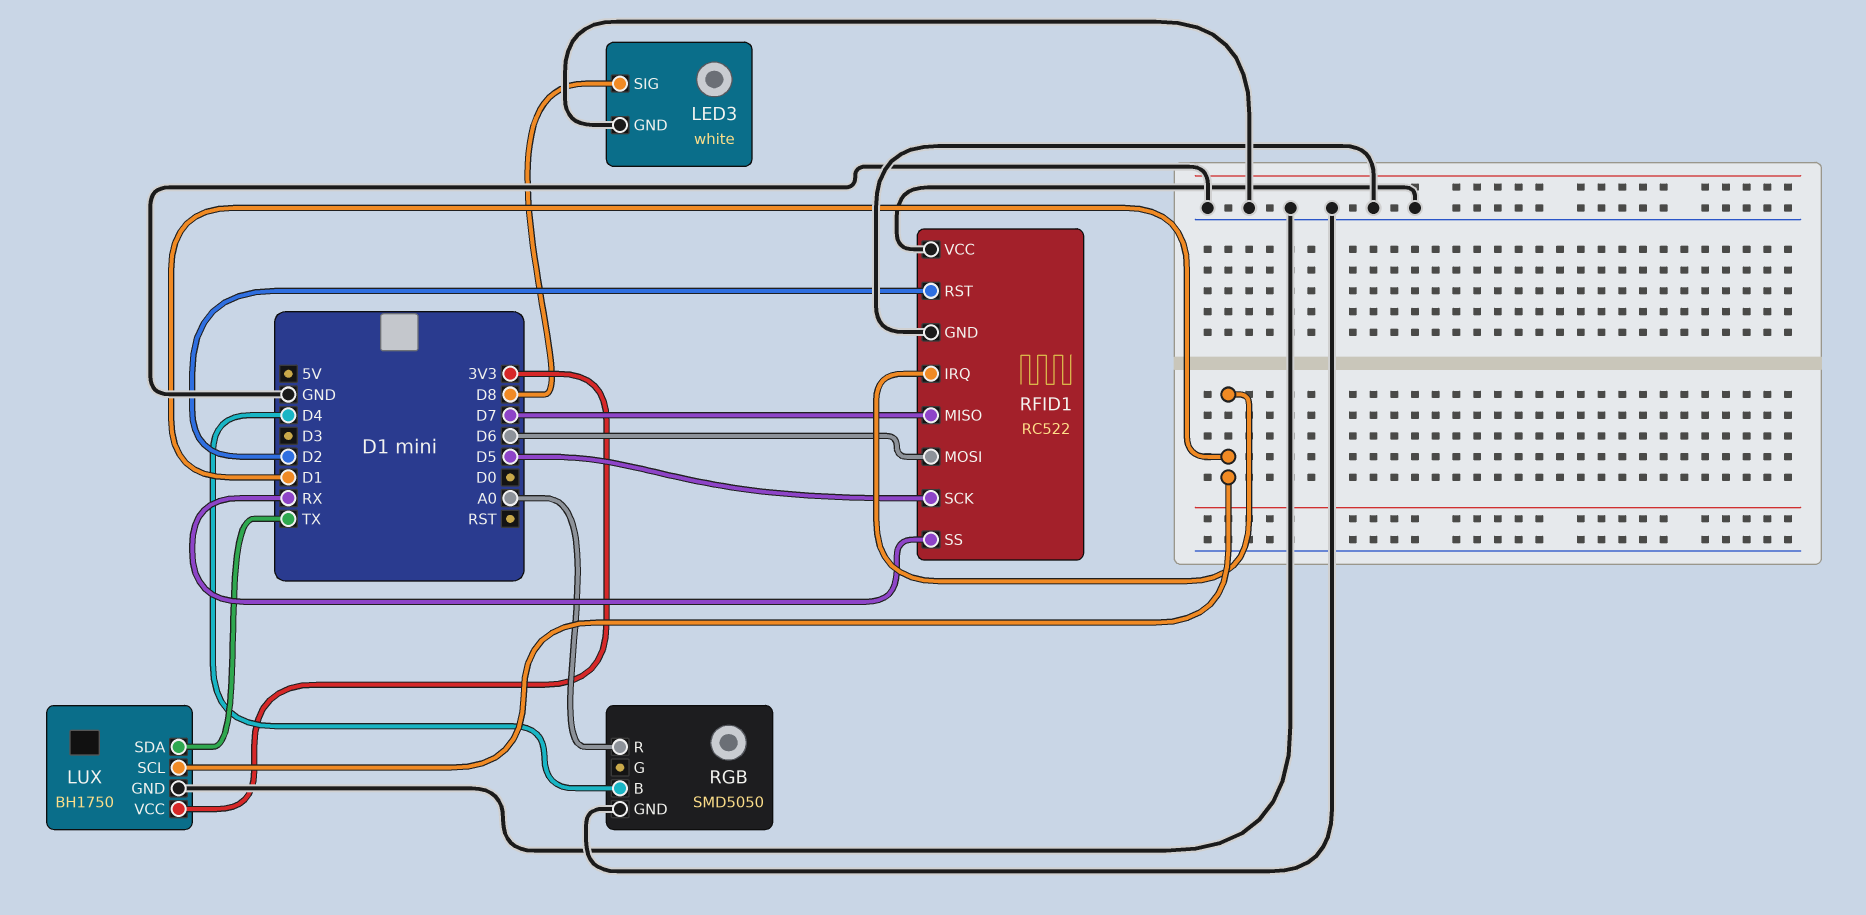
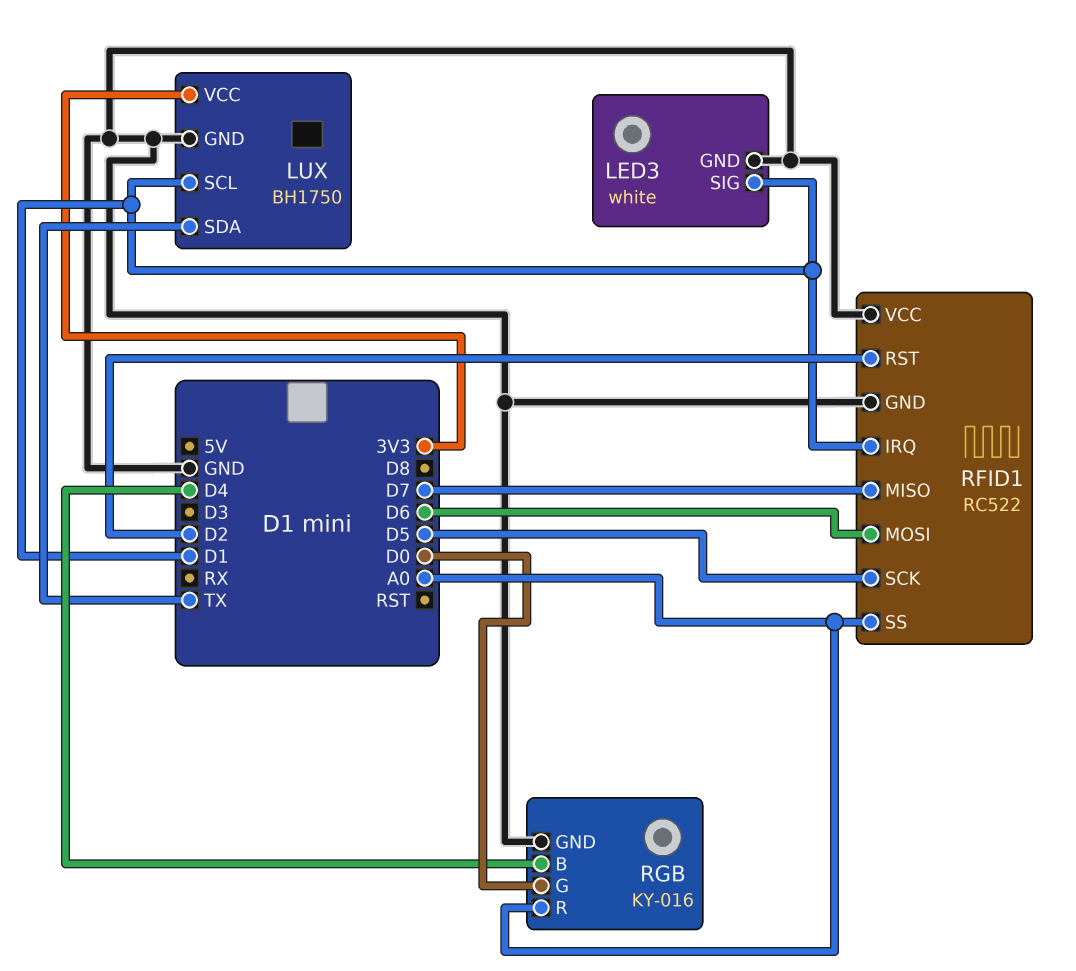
LED3 pin SIG: D8 -> D1
RFID1 pin SS: RX -> A0
RGB: SMD5050 -> KY-016
RGB pin G: none -> D0

